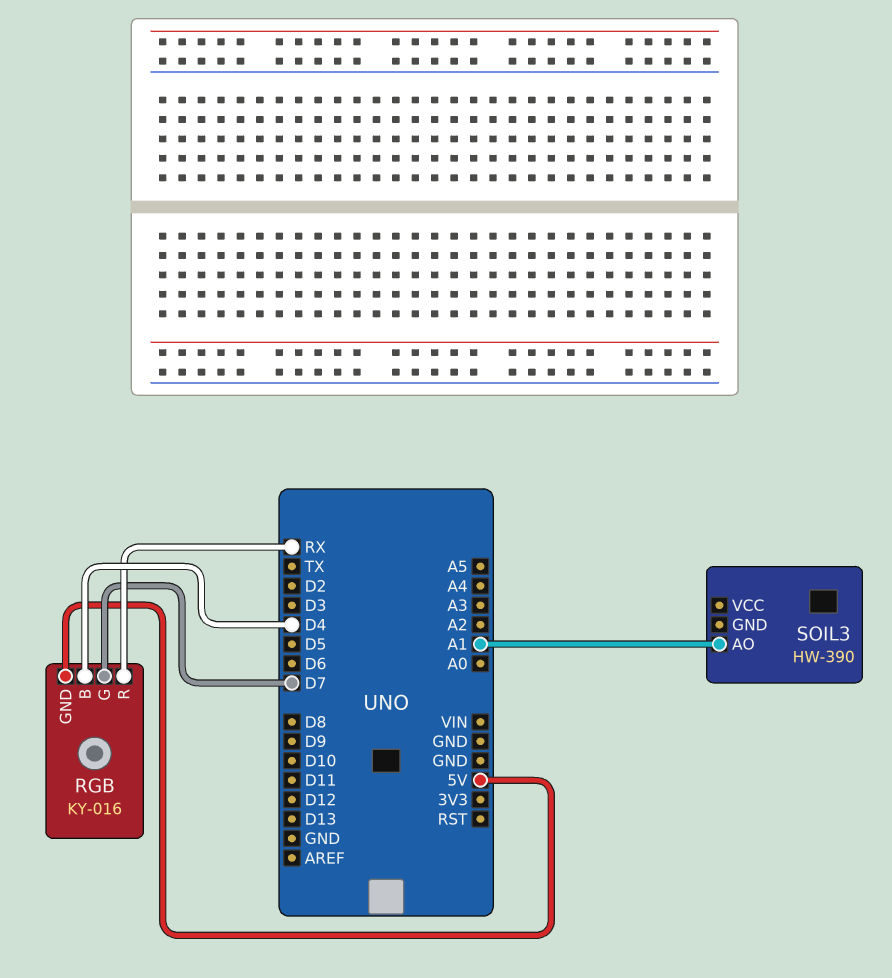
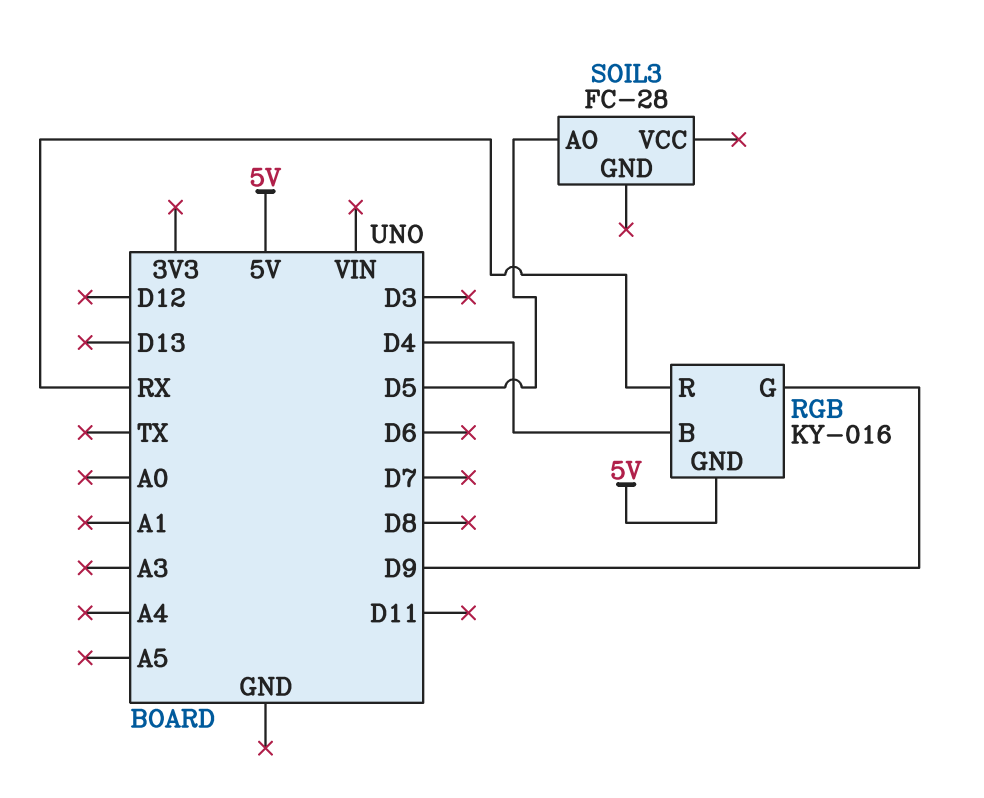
RGB pin G: D7 -> D9
SOIL3: HW-390 -> FC-28
SOIL3 pin AO: A1 -> D5

